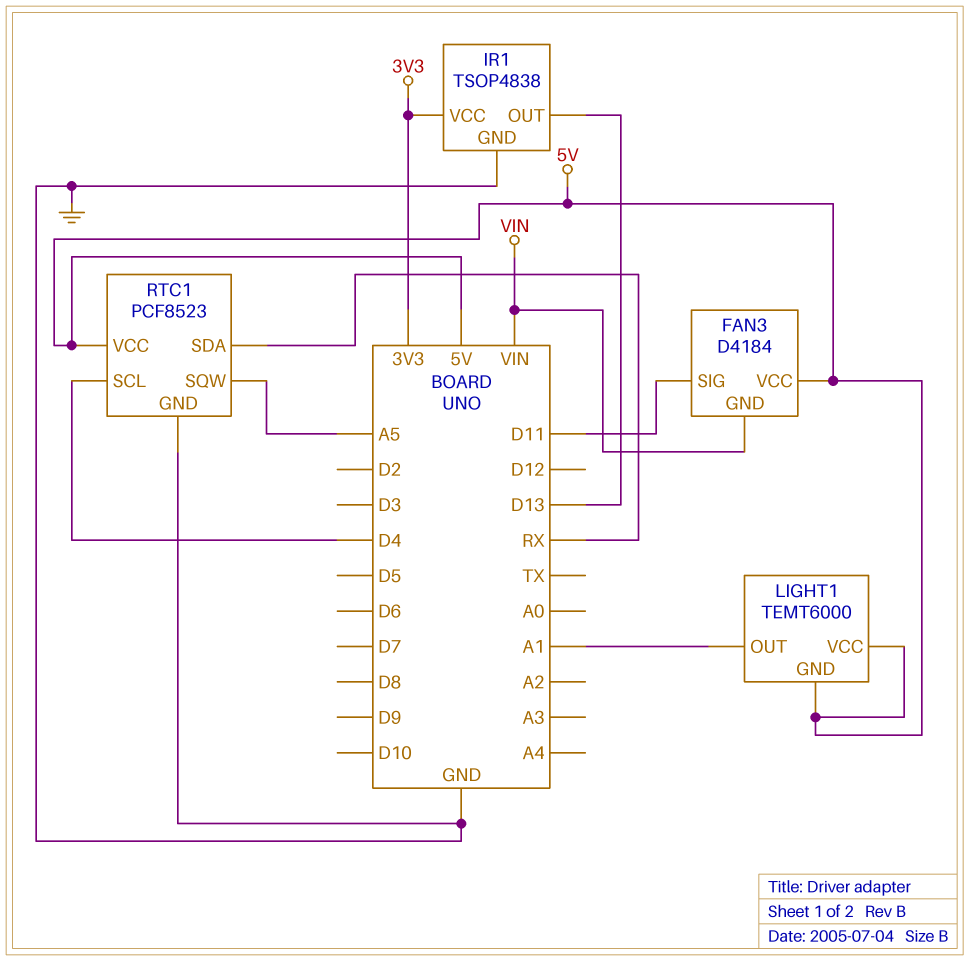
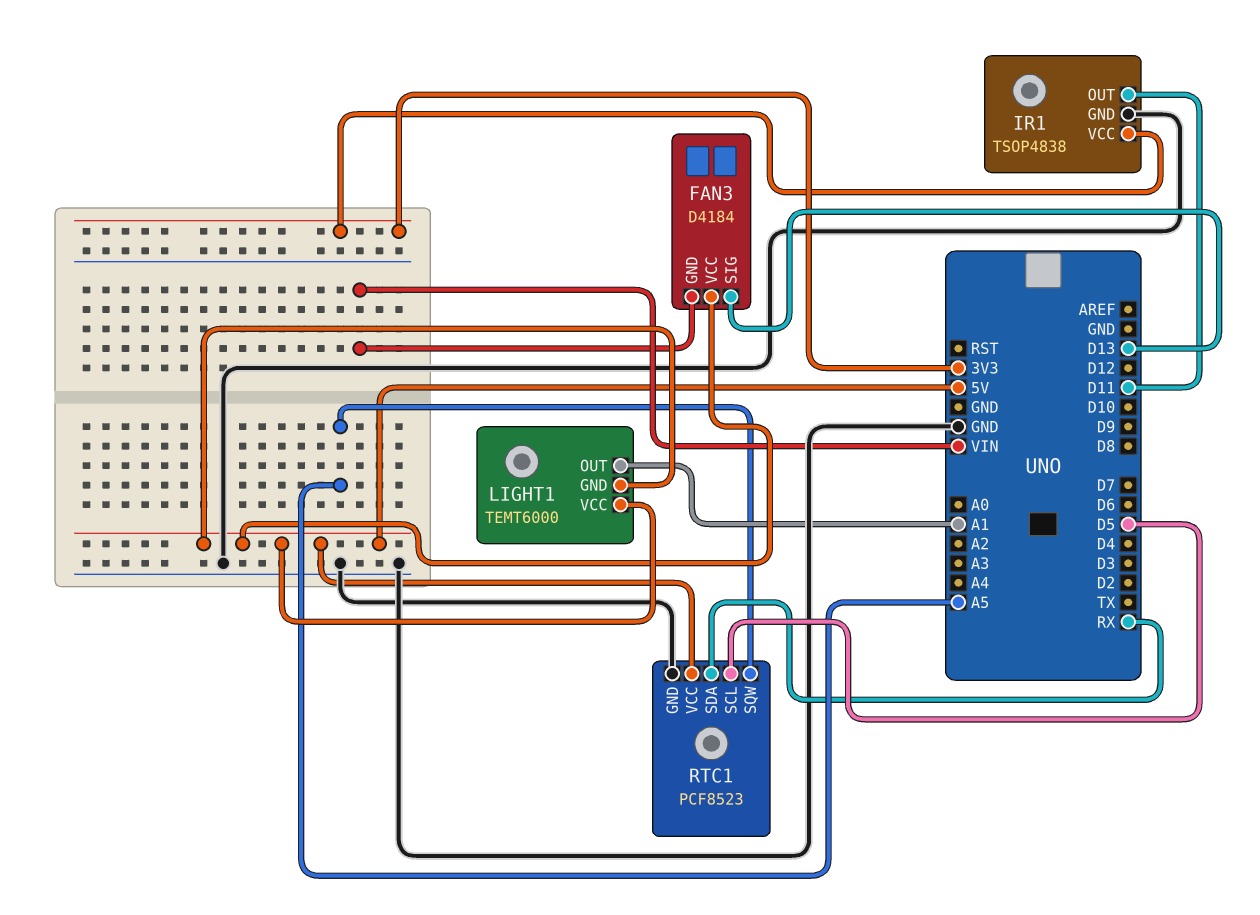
FAN3 pin SIG: D11 -> D13
IR1 pin OUT: D13 -> D11
RTC1 pin SCL: D4 -> D5

